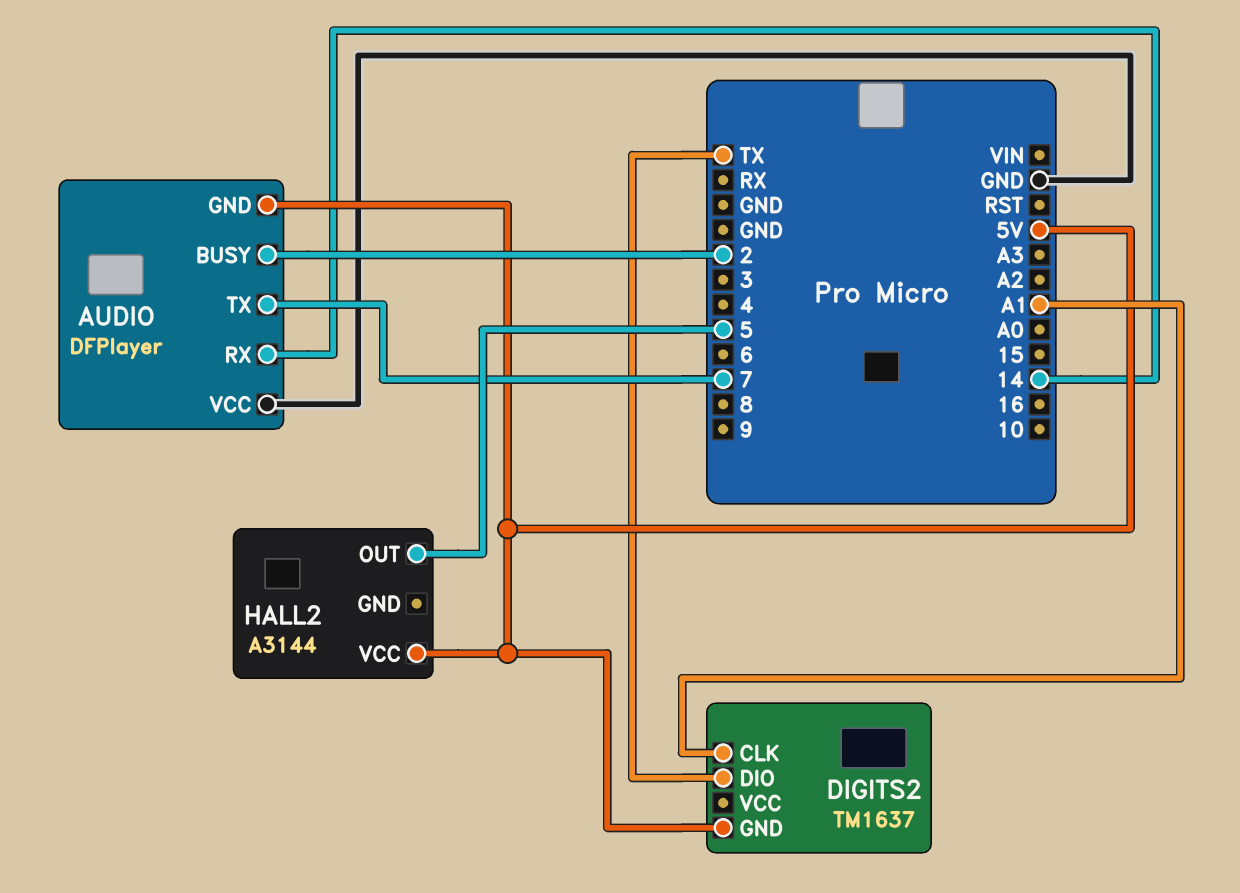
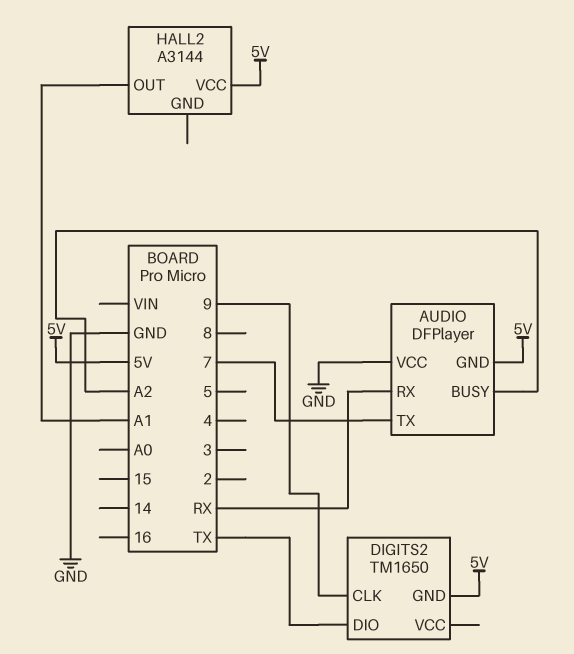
AUDIO pin BUSY: 2 -> A2
AUDIO pin RX: 14 -> RX
DIGITS2: TM1637 -> TM1650
DIGITS2 pin CLK: A1 -> 9
HALL2 pin OUT: 5 -> A1

